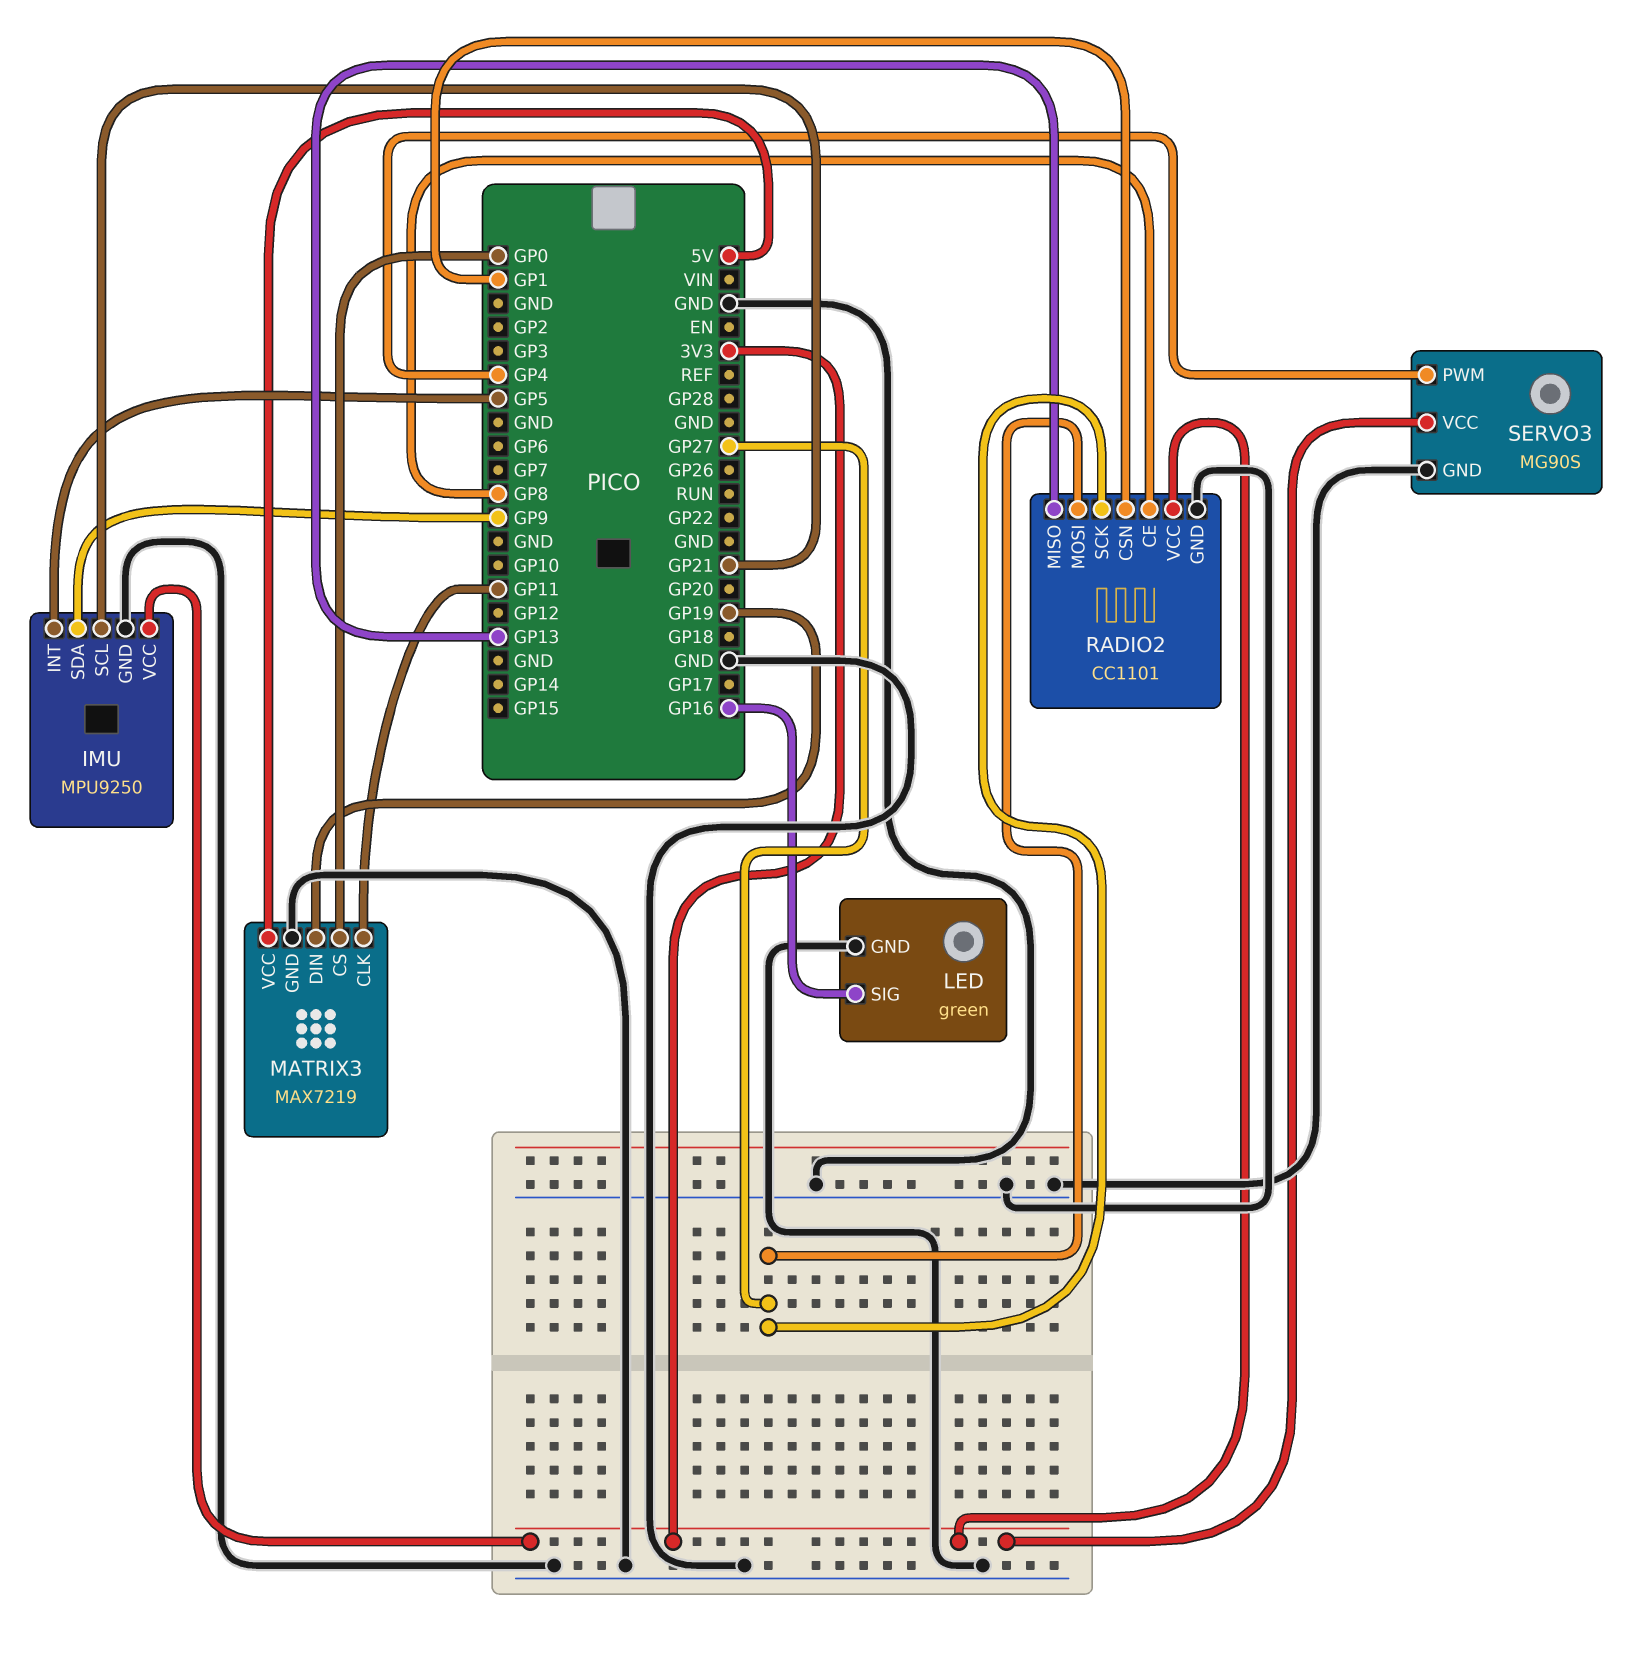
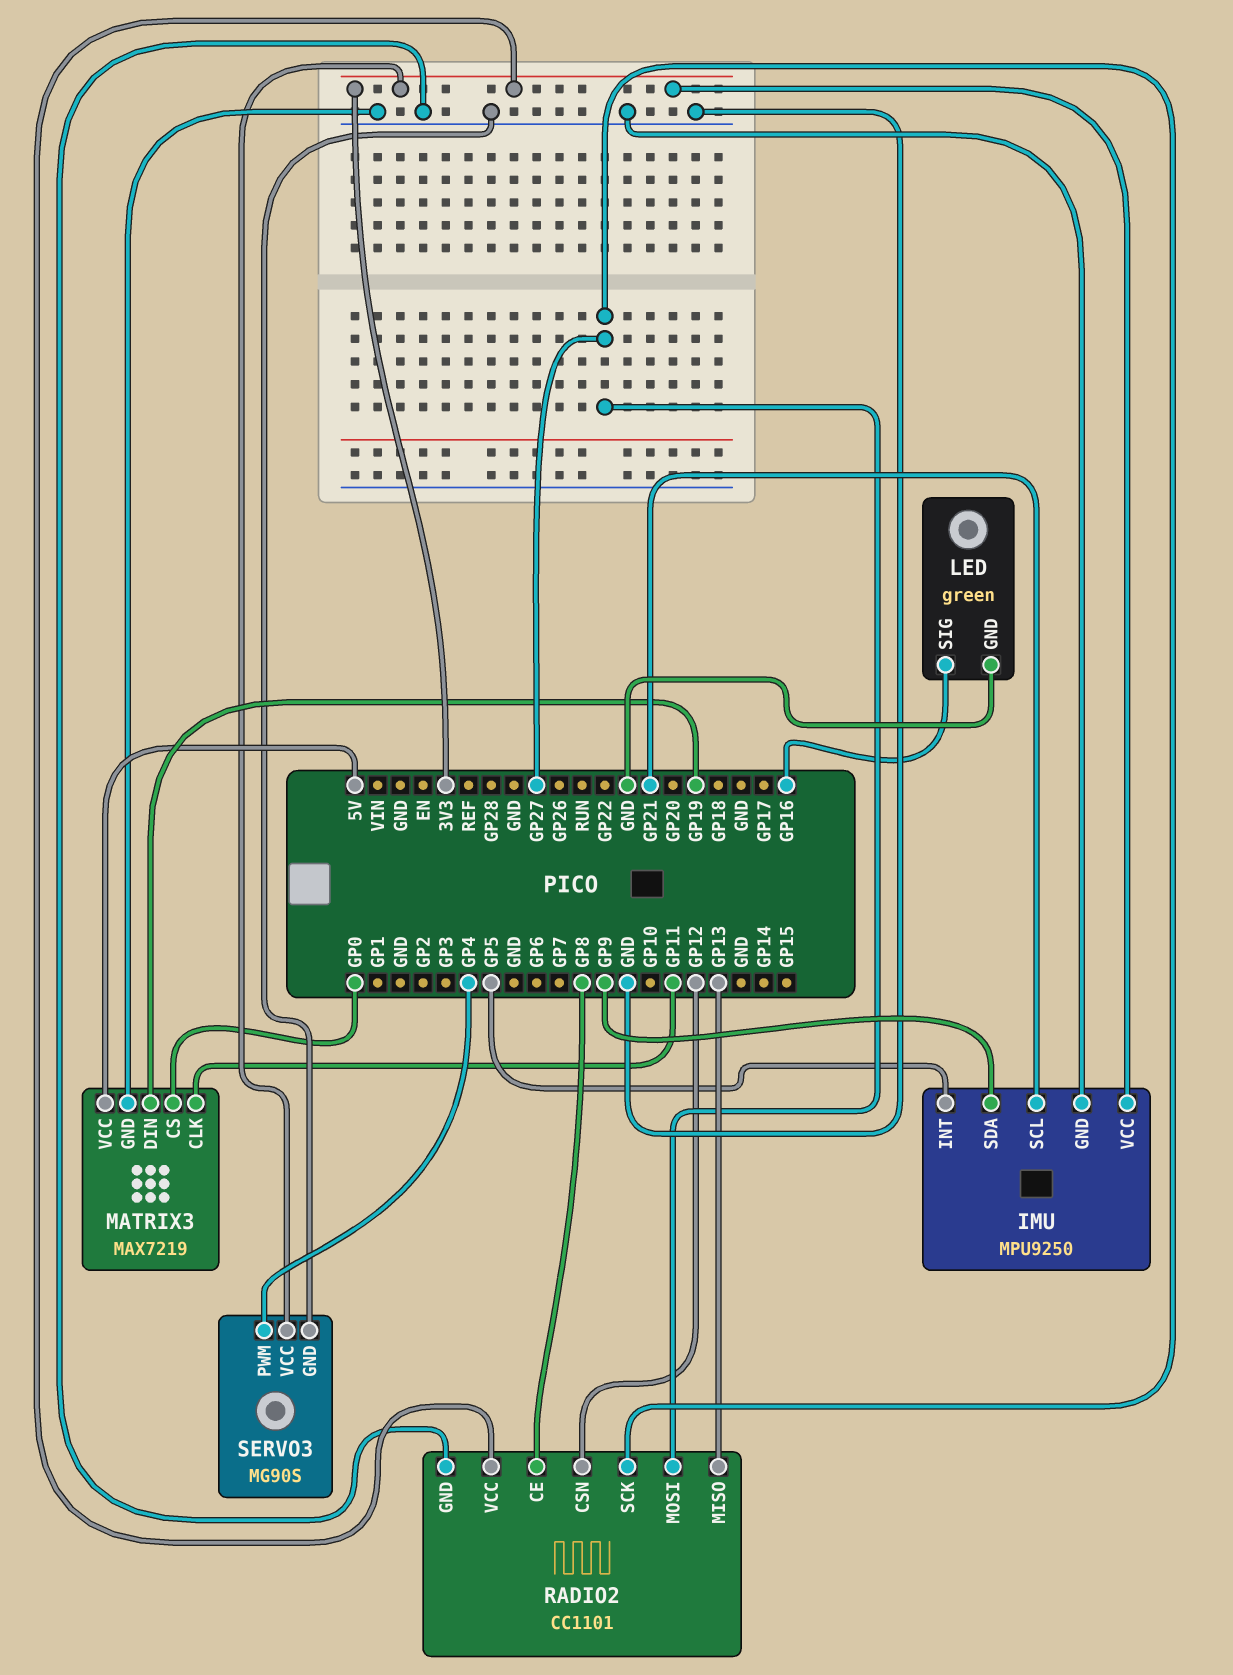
RADIO2 pin CSN: GP1 -> GP12

